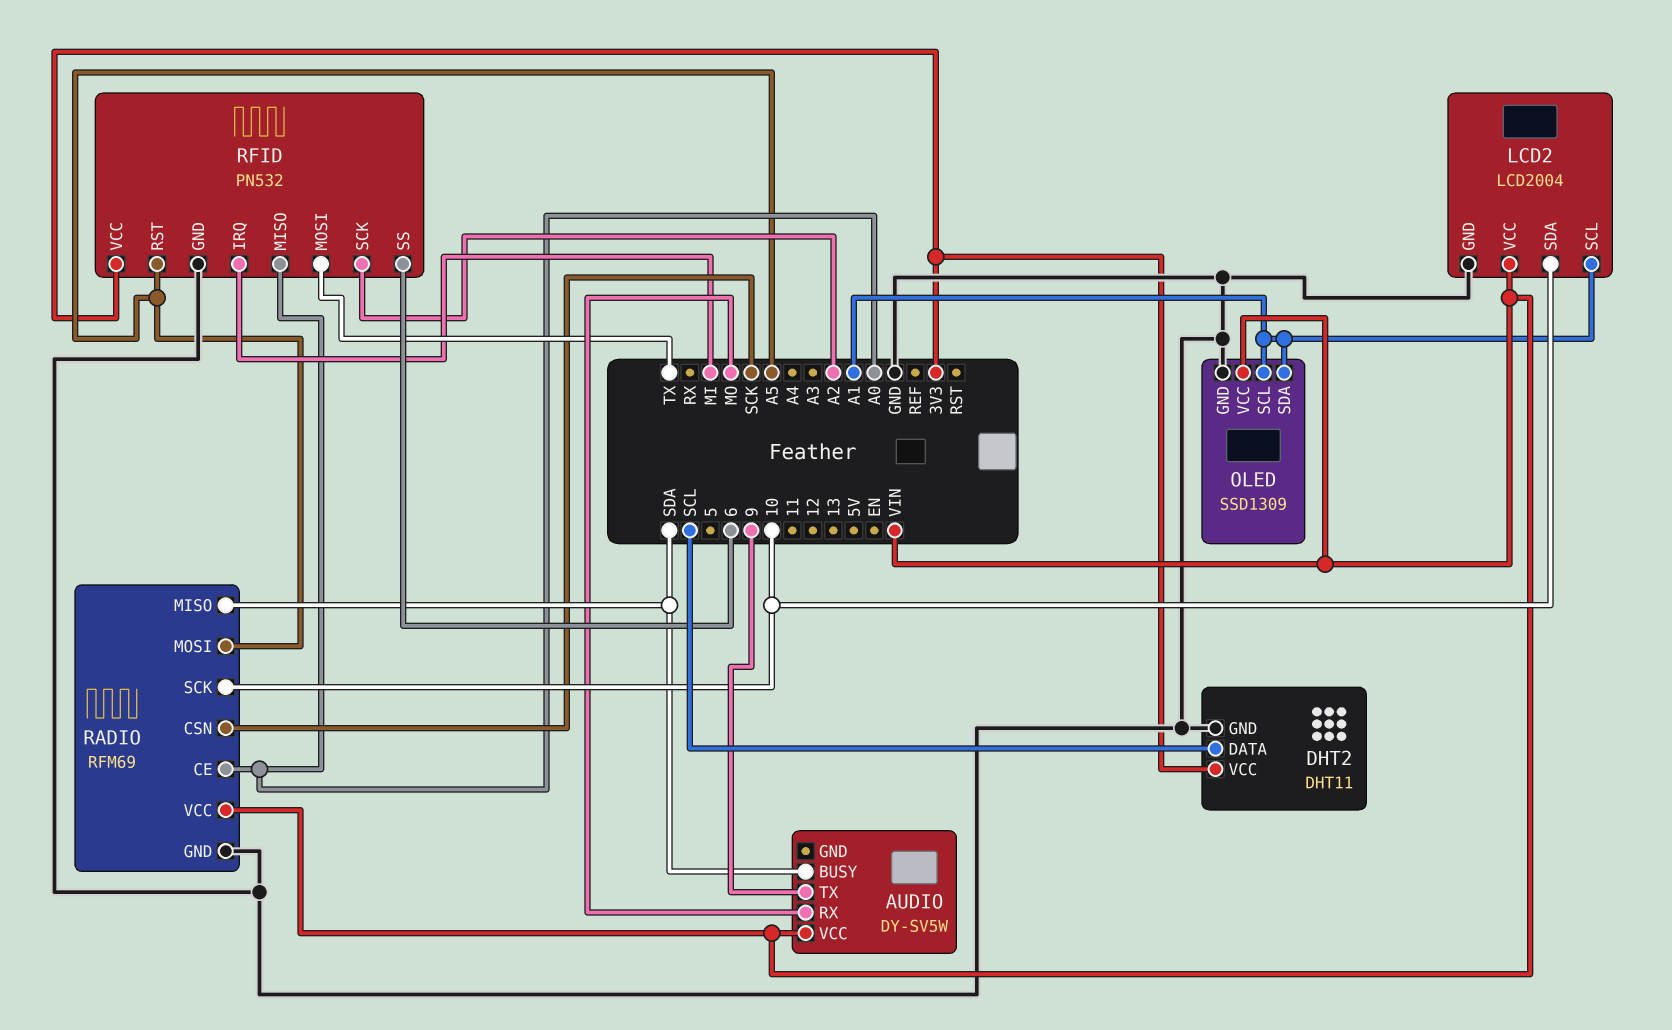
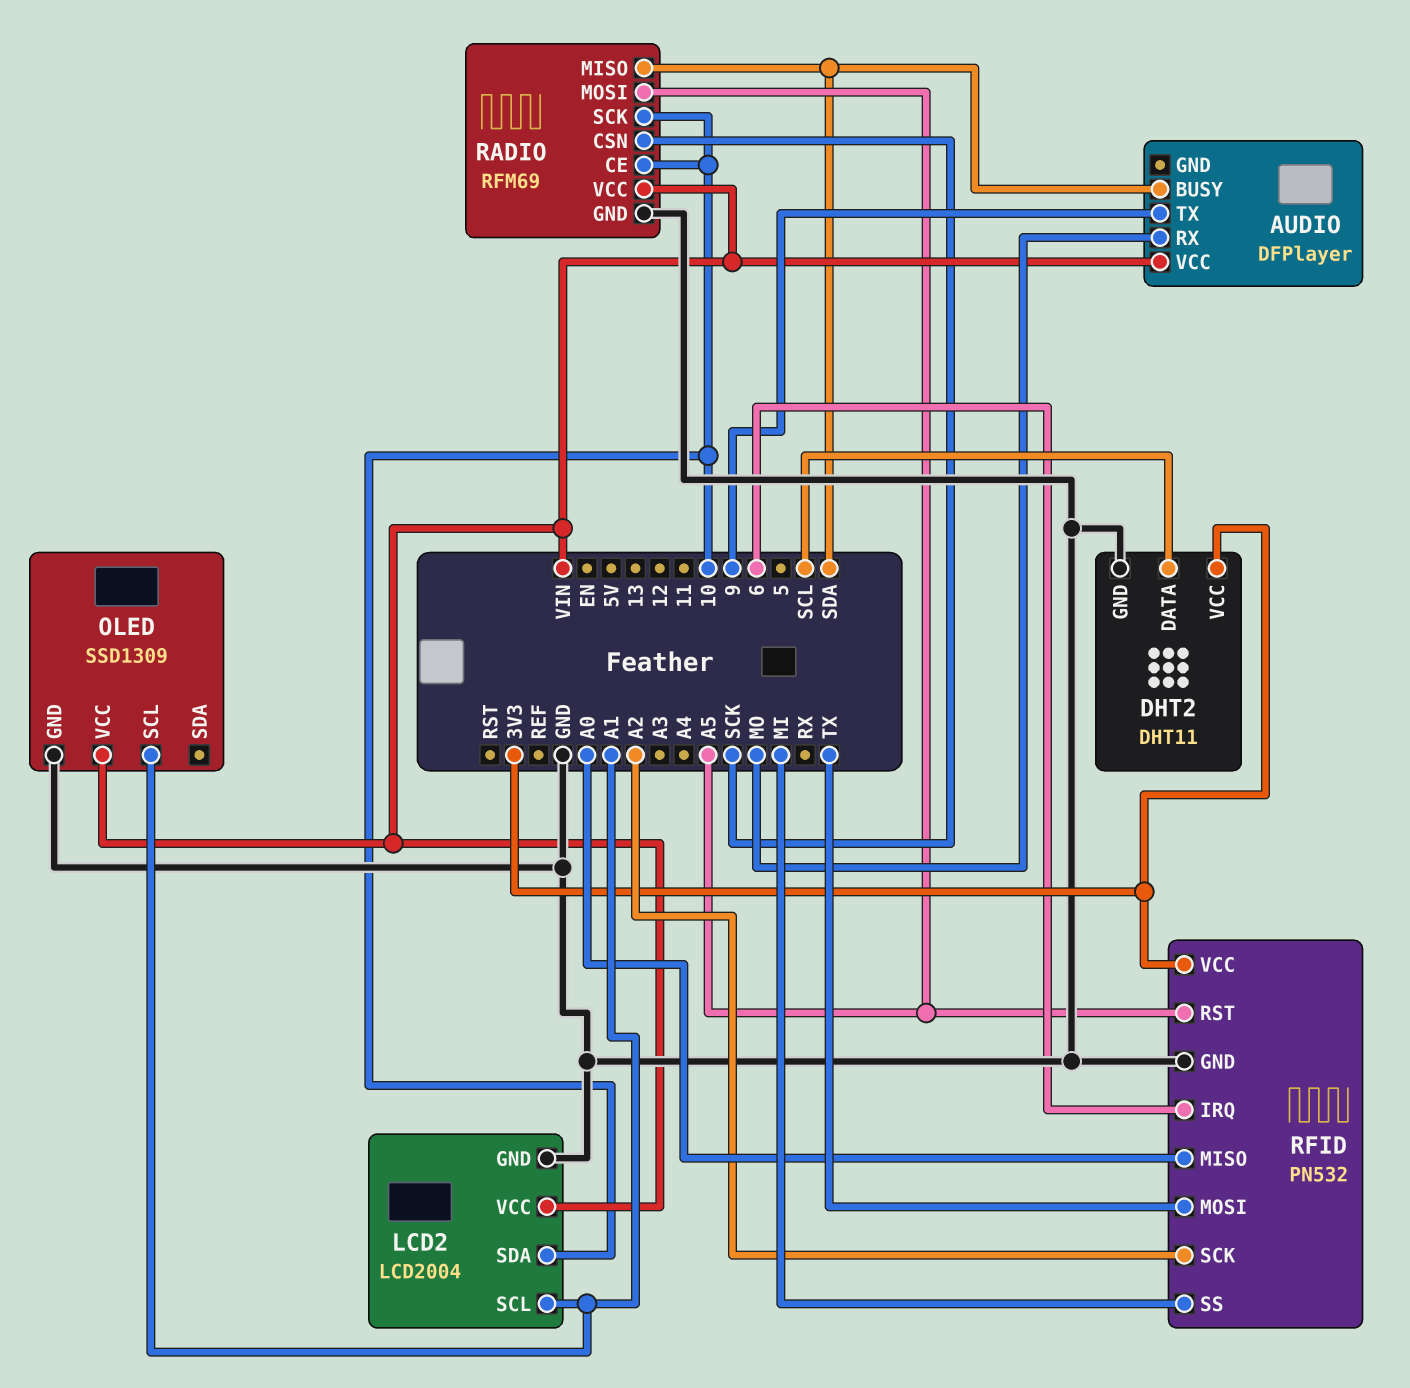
AUDIO: DY-SV5W -> DFPlayer
OLED pin SDA: A1 -> none
RADIO pin CE: A0 -> 10
RFID pin IRQ: MI -> 6
RFID pin SS: 6 -> MI

